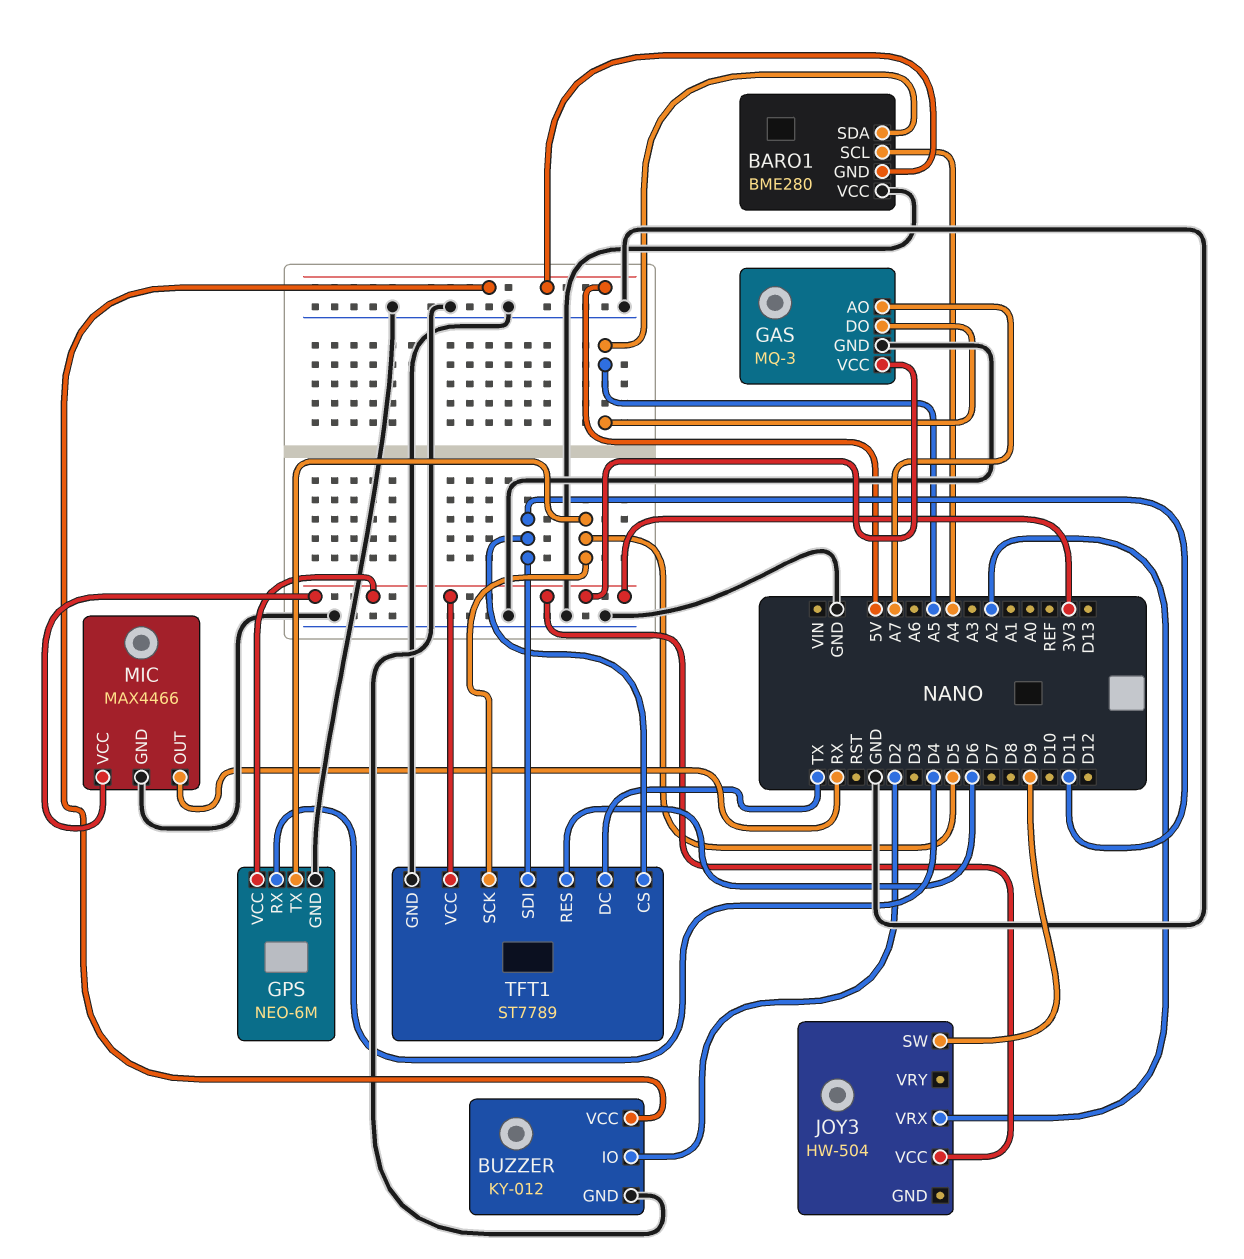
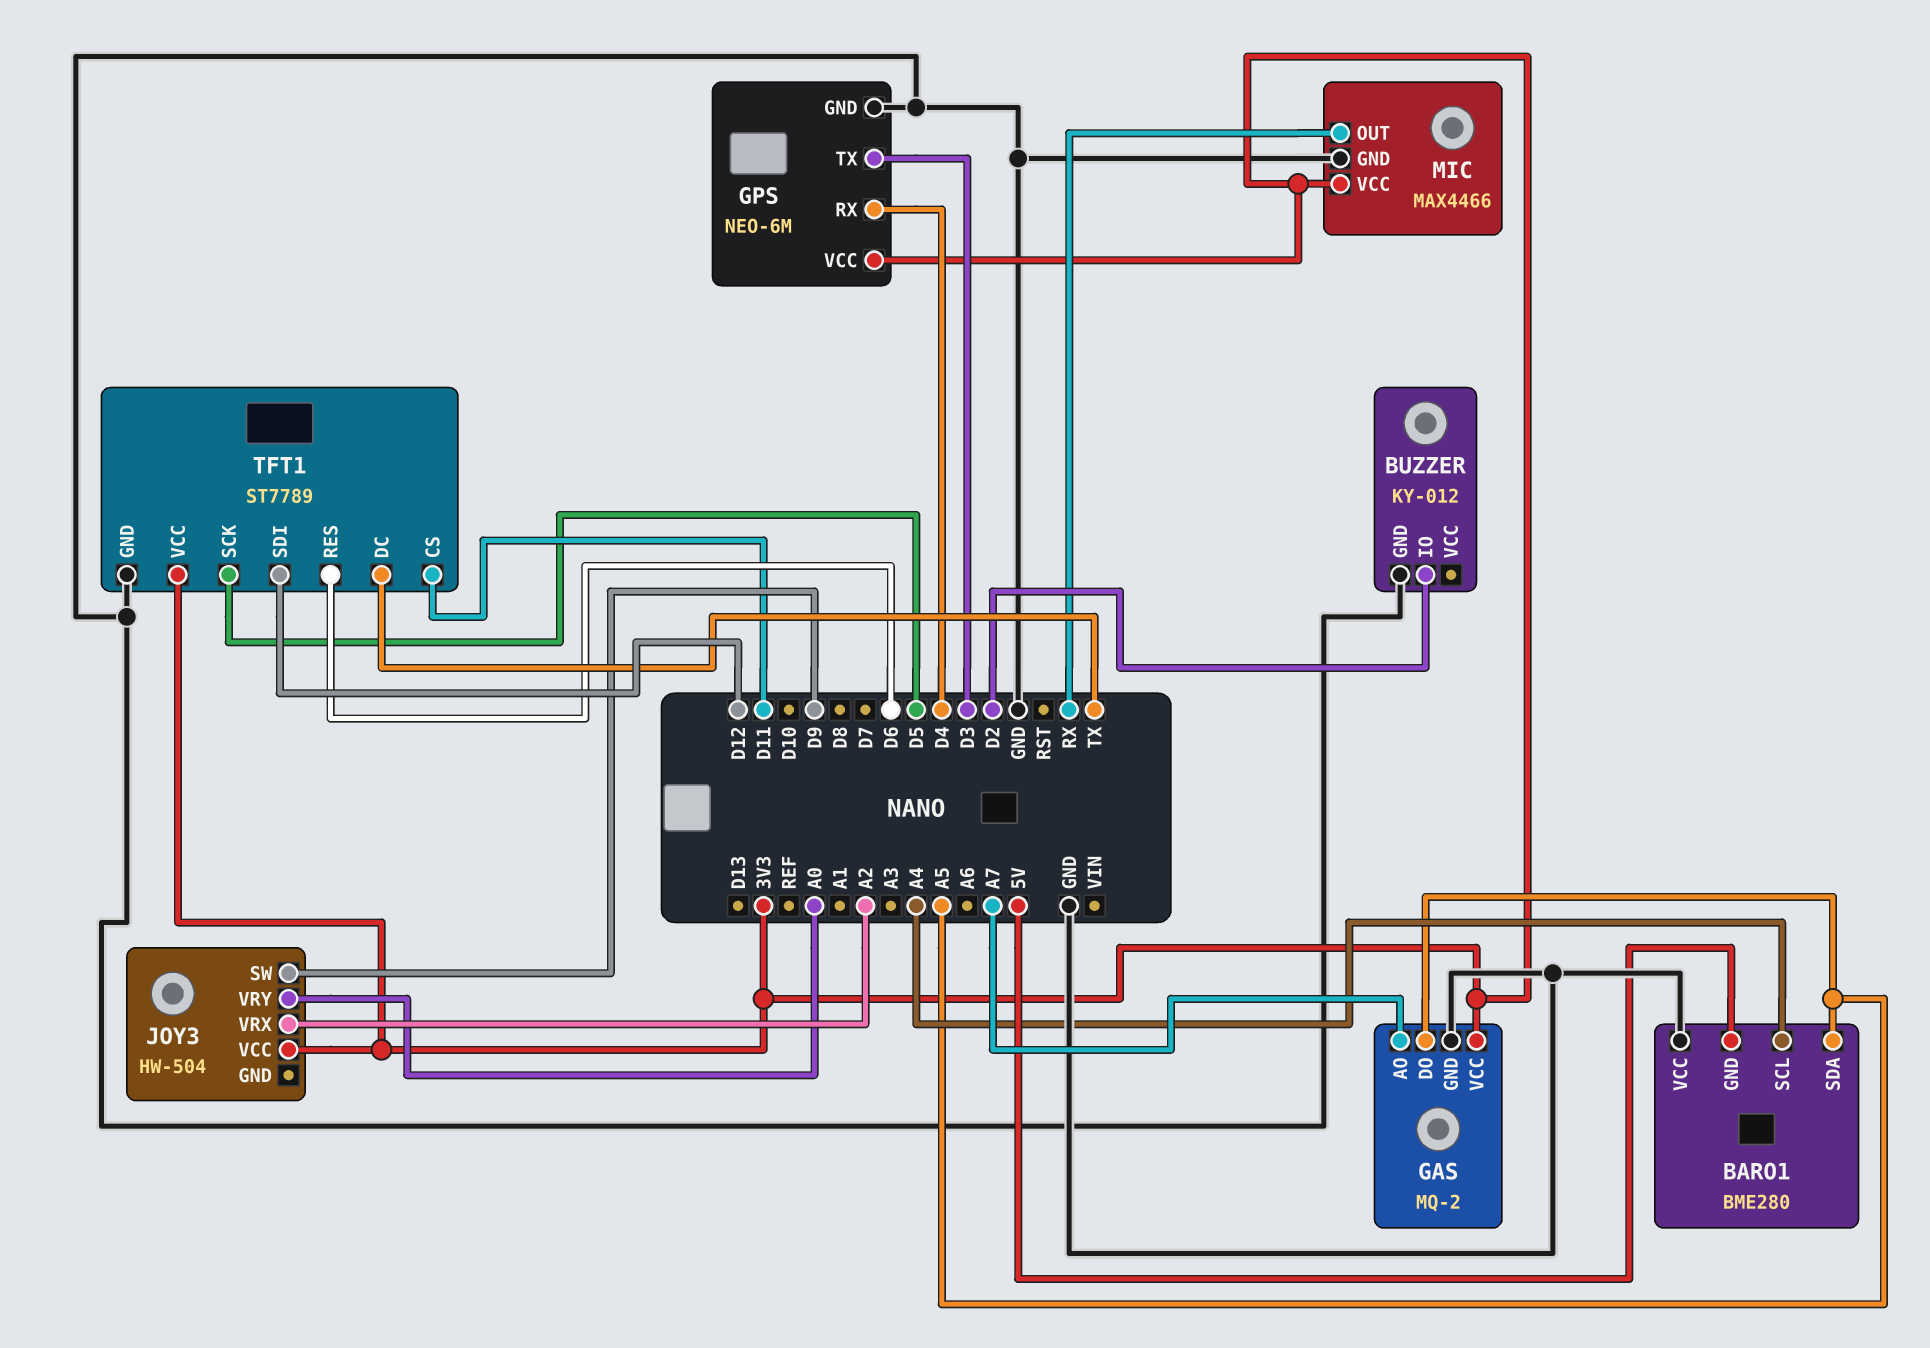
BUZZER pin VCC: 5V -> none
GAS: MQ-3 -> MQ-2
GPS pin TX: D5 -> D3
JOY3 pin VRY: none -> A0
TFT1 pin SDI: D11 -> D12

